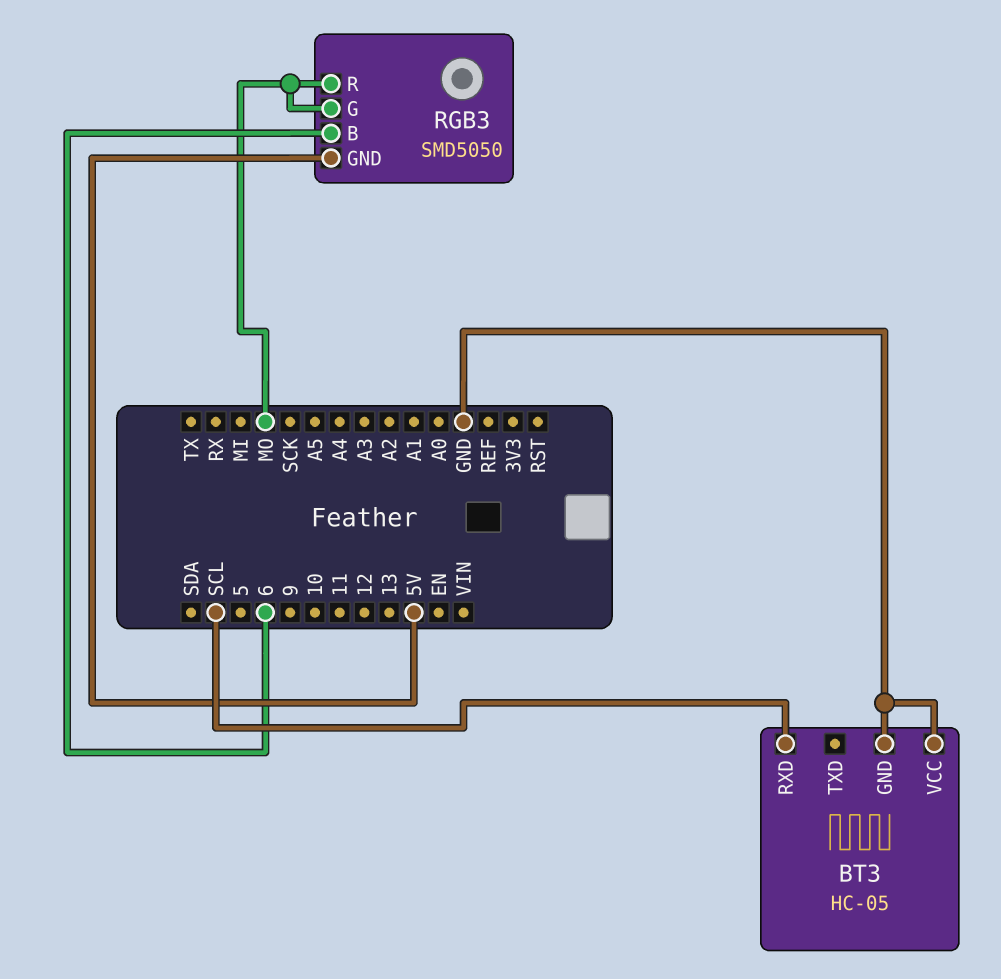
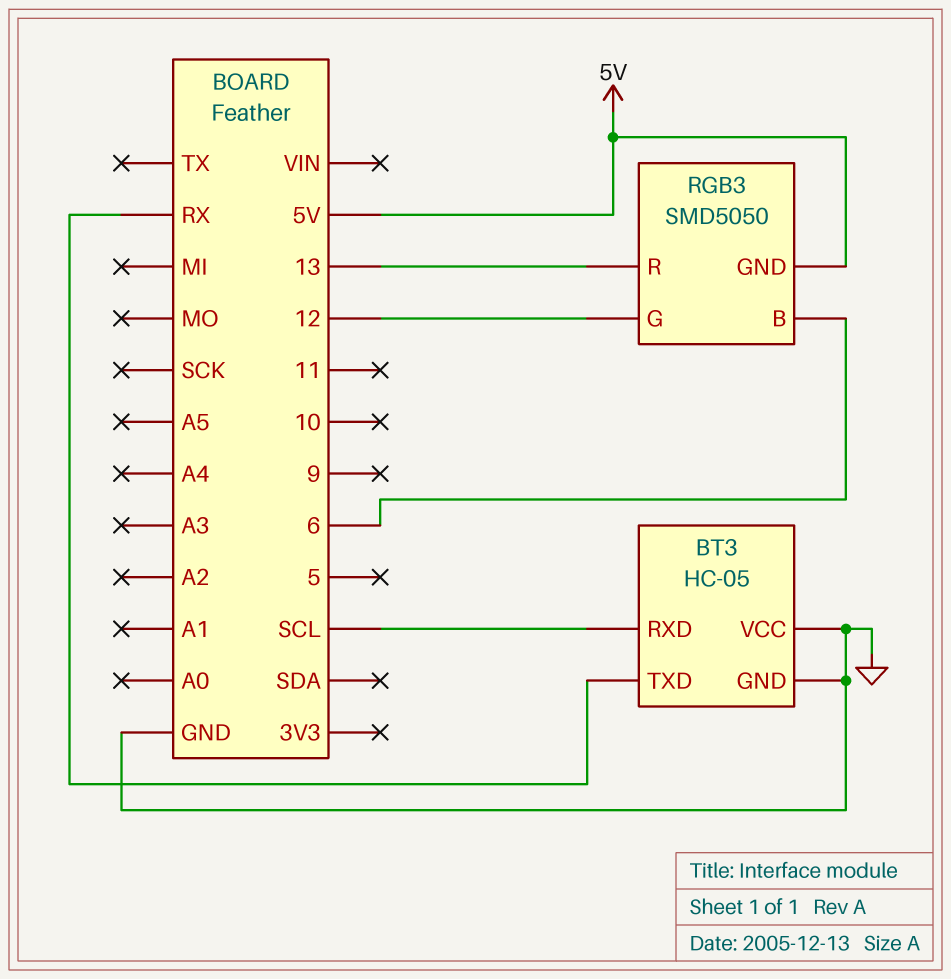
BT3 pin TXD: none -> RX
RGB3 pin G: MO -> 12
RGB3 pin R: MO -> 13

